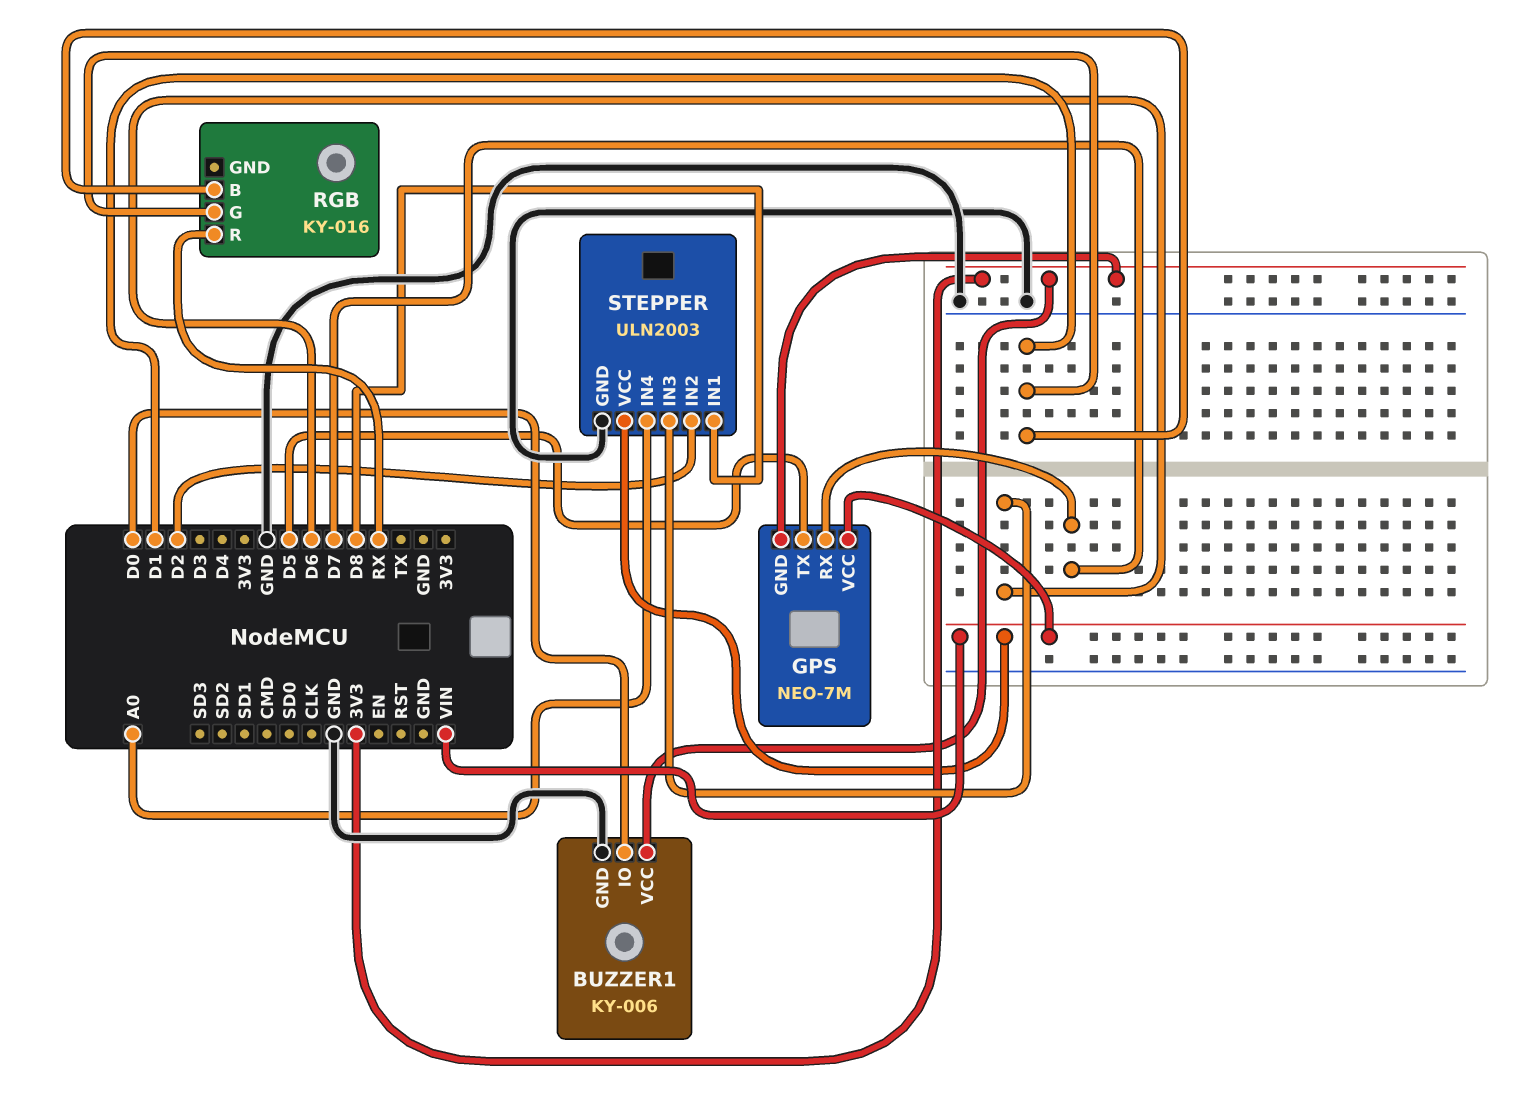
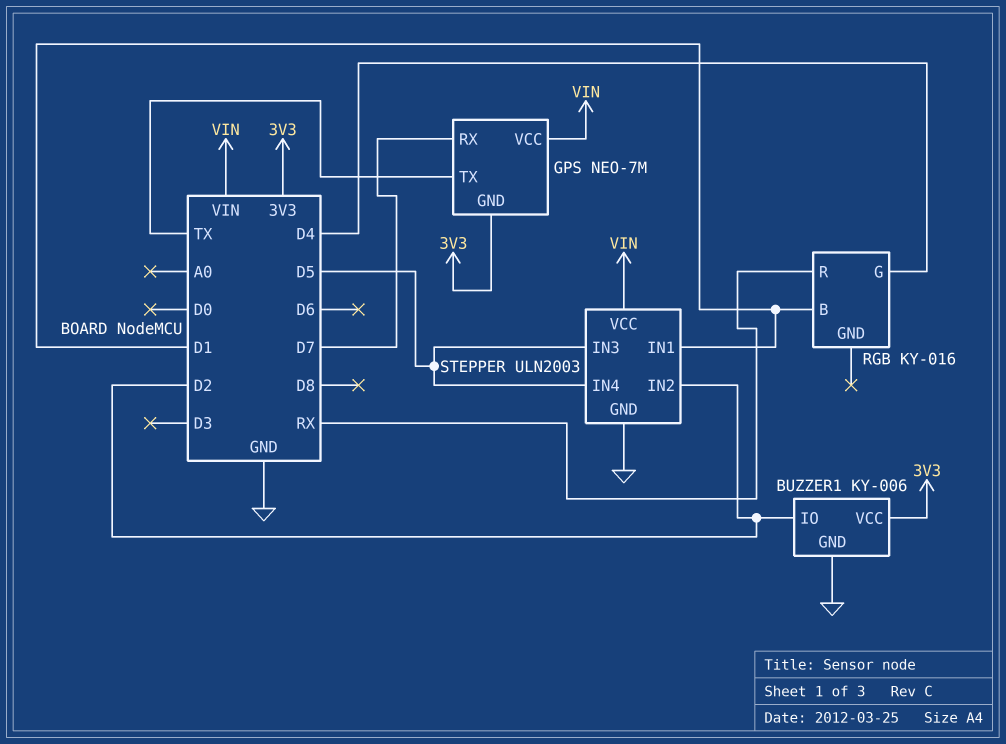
BUZZER1 pin IO: D0 -> D2
GPS pin TX: D5 -> TX
RGB pin G: D1 -> D4
STEPPER pin IN1: D8 -> D1
STEPPER pin IN3: D6 -> D5
STEPPER pin IN4: A0 -> D5

